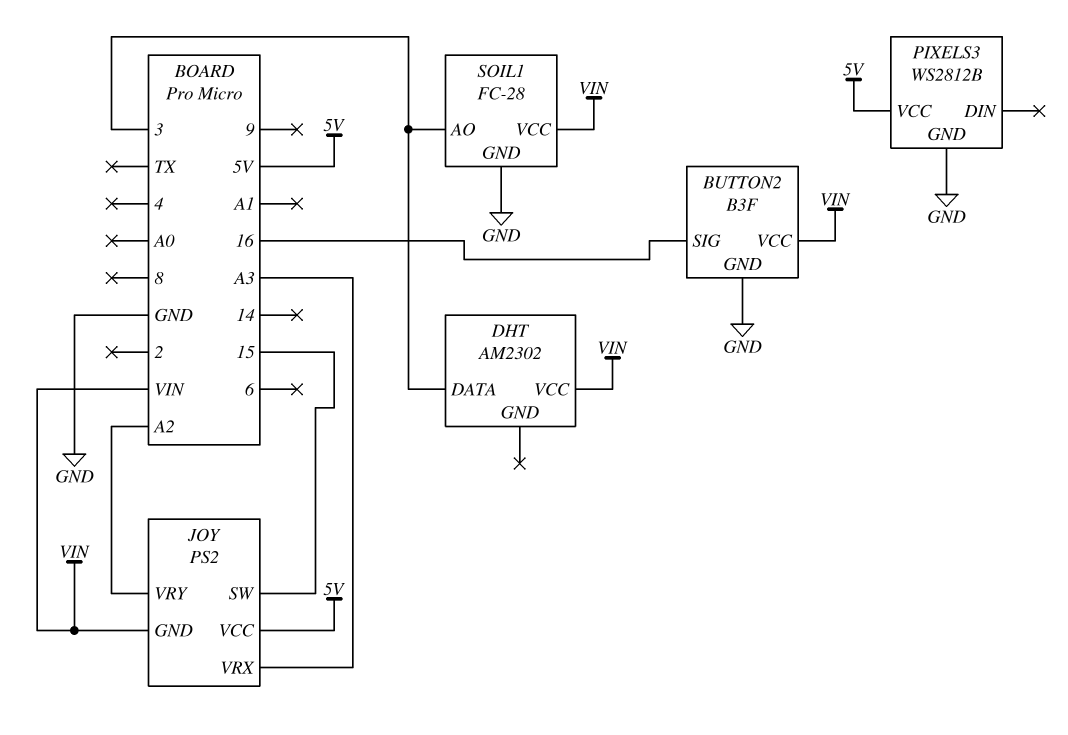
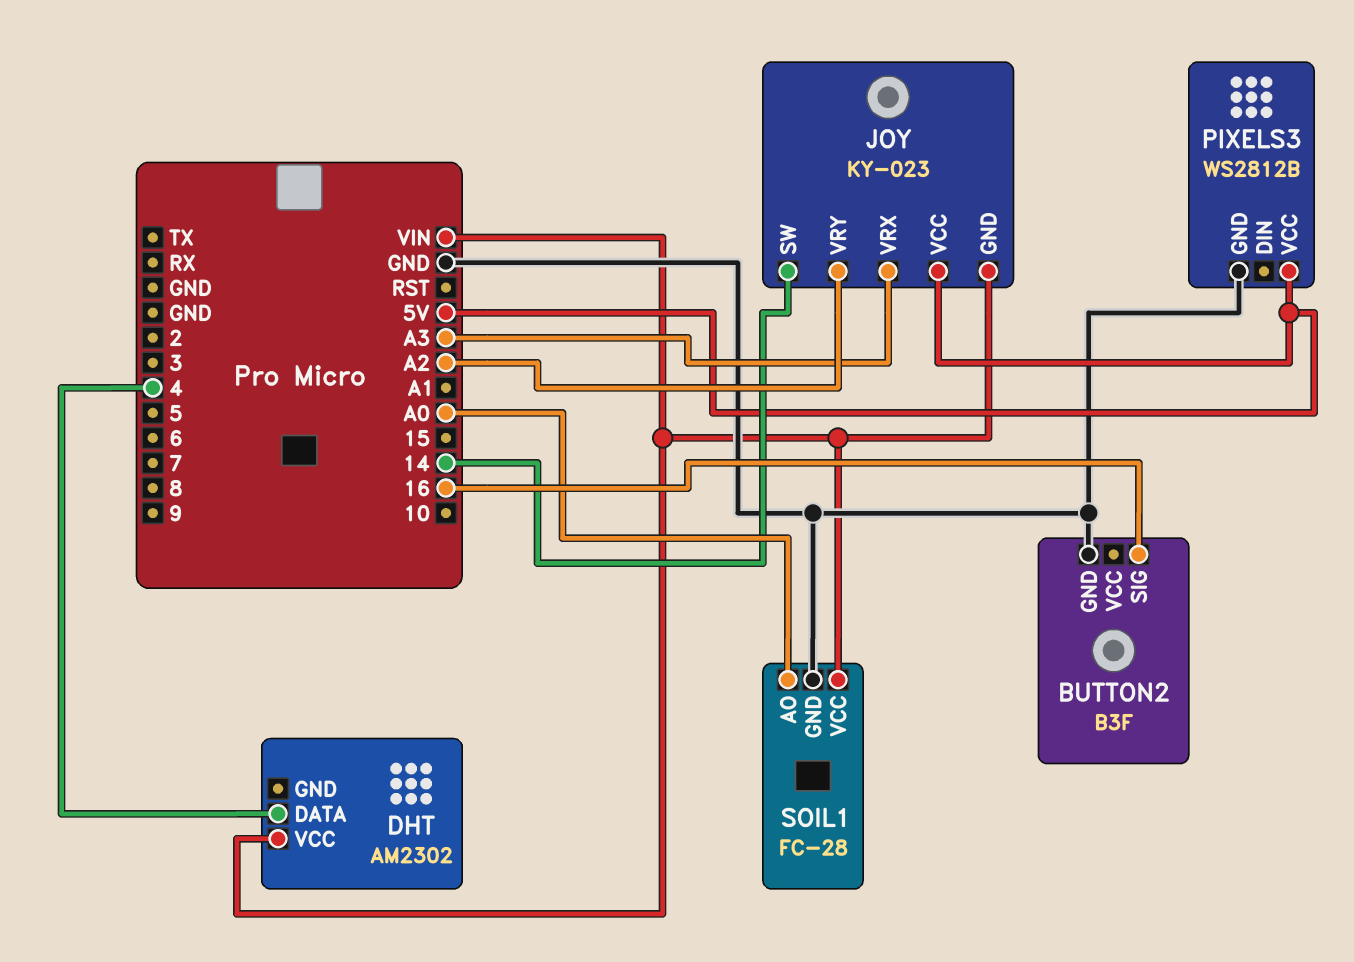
BUTTON2 pin VCC: VIN -> none
DHT pin DATA: 3 -> 4
JOY: PS2 -> KY-023
JOY pin SW: 15 -> 14
SOIL1 pin AO: 3 -> A0

